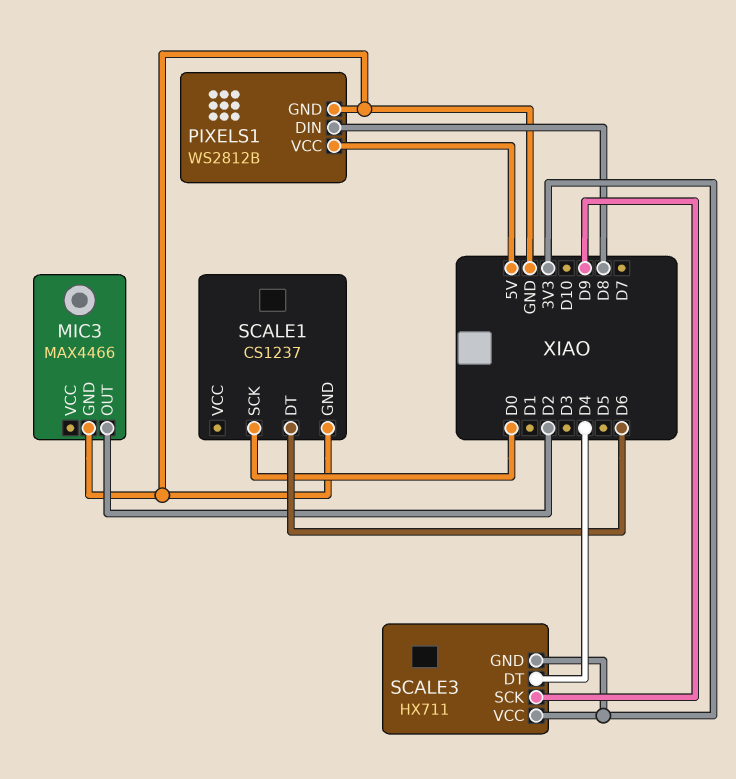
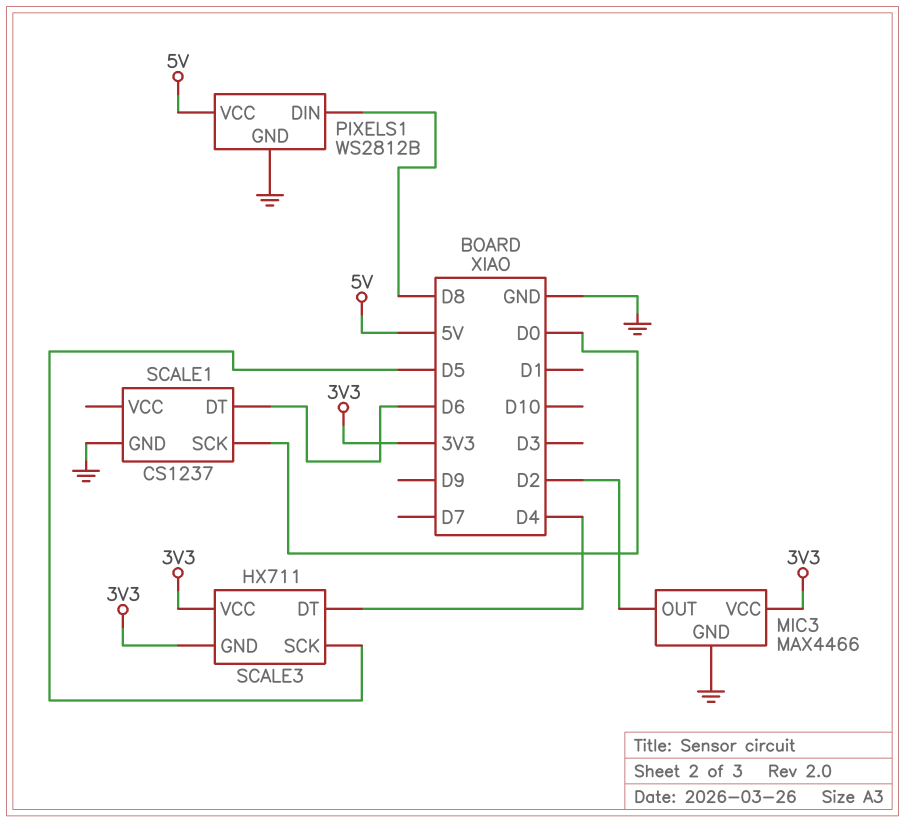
MIC3 pin VCC: none -> 3V3
SCALE3 pin SCK: D9 -> D5

